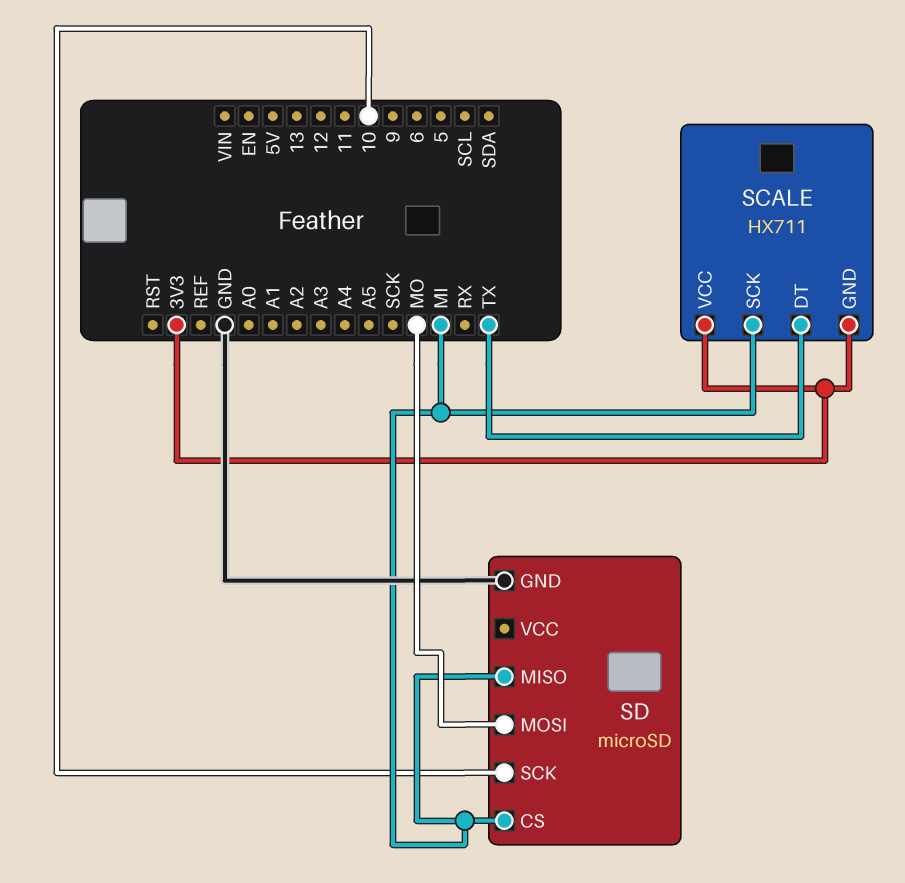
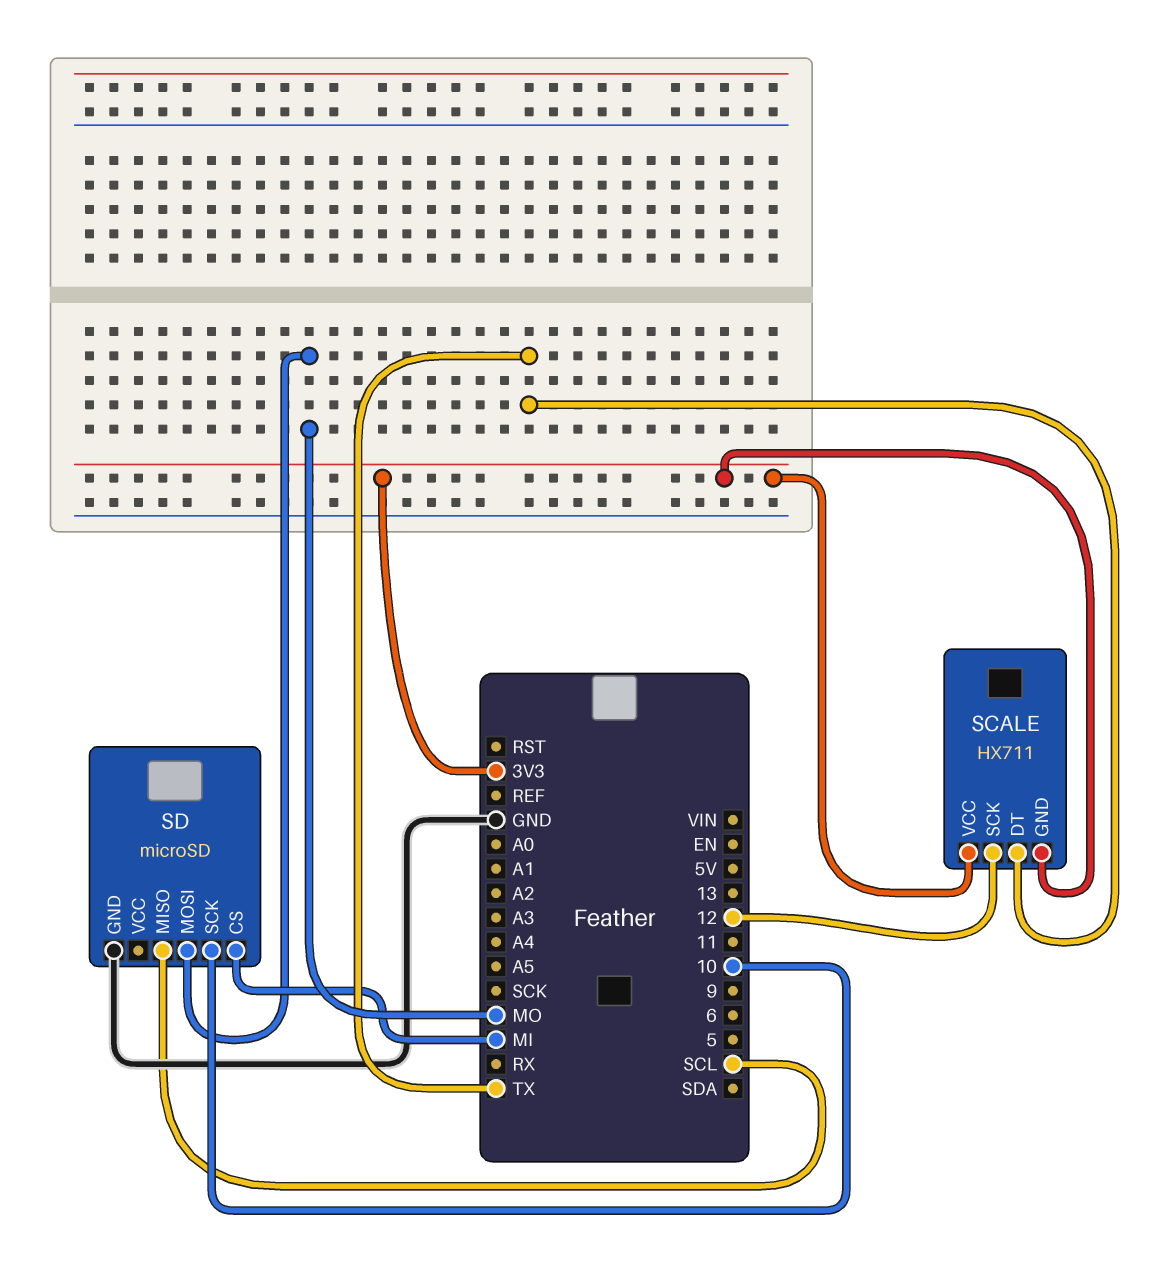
SCALE pin SCK: MI -> 12
SD pin MISO: MI -> SCL

